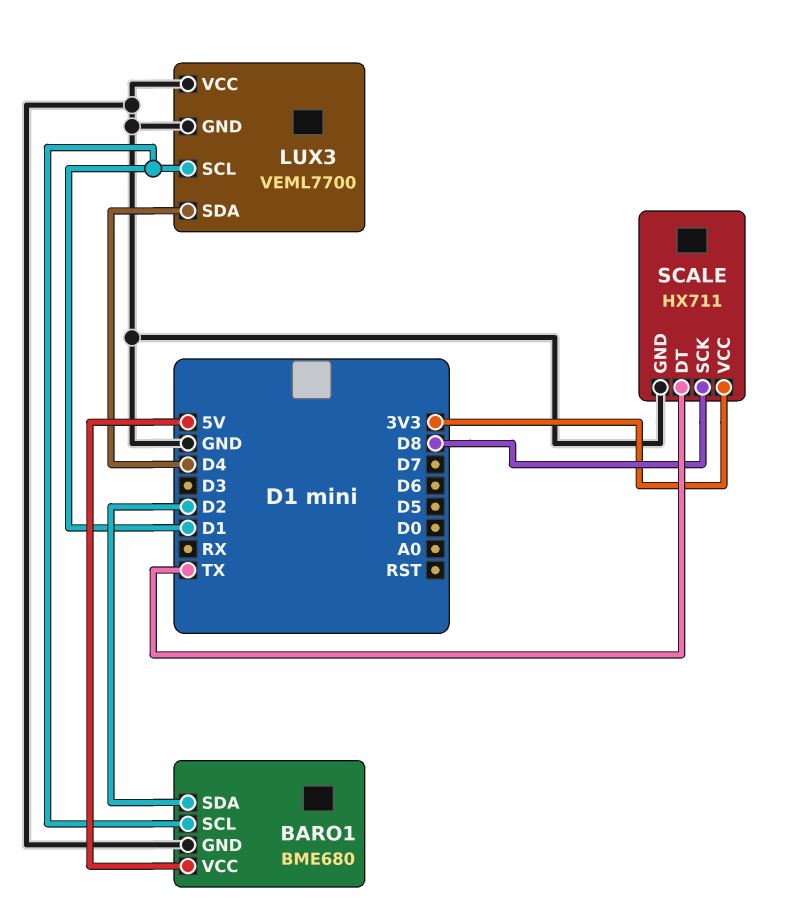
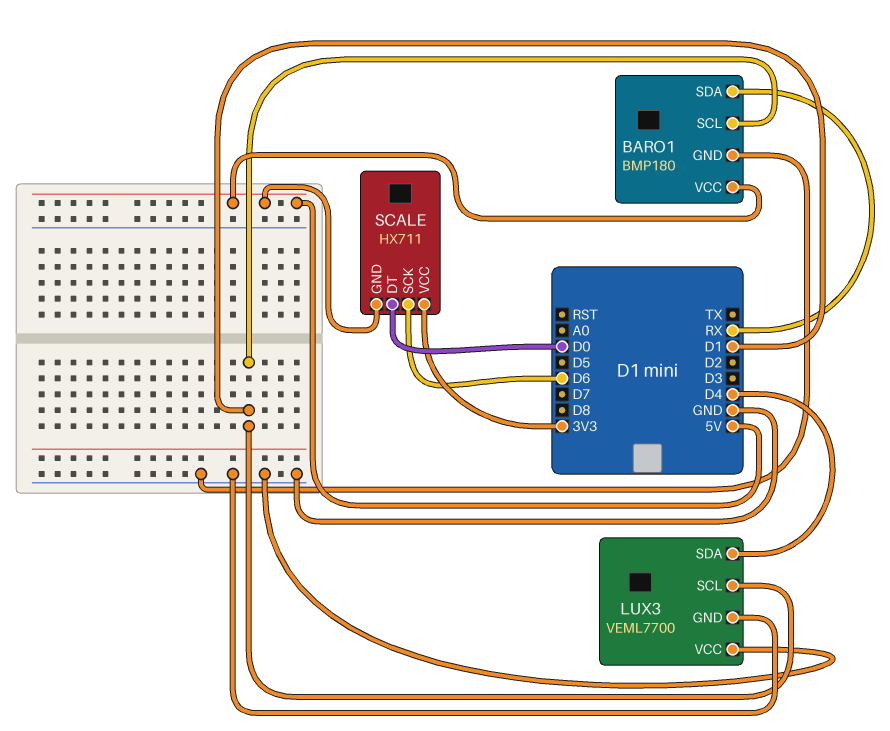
BARO1: BME680 -> BMP180
BARO1 pin SDA: D2 -> RX
SCALE pin DT: TX -> D0
SCALE pin GND: GND -> 5V
SCALE pin SCK: D8 -> D6

